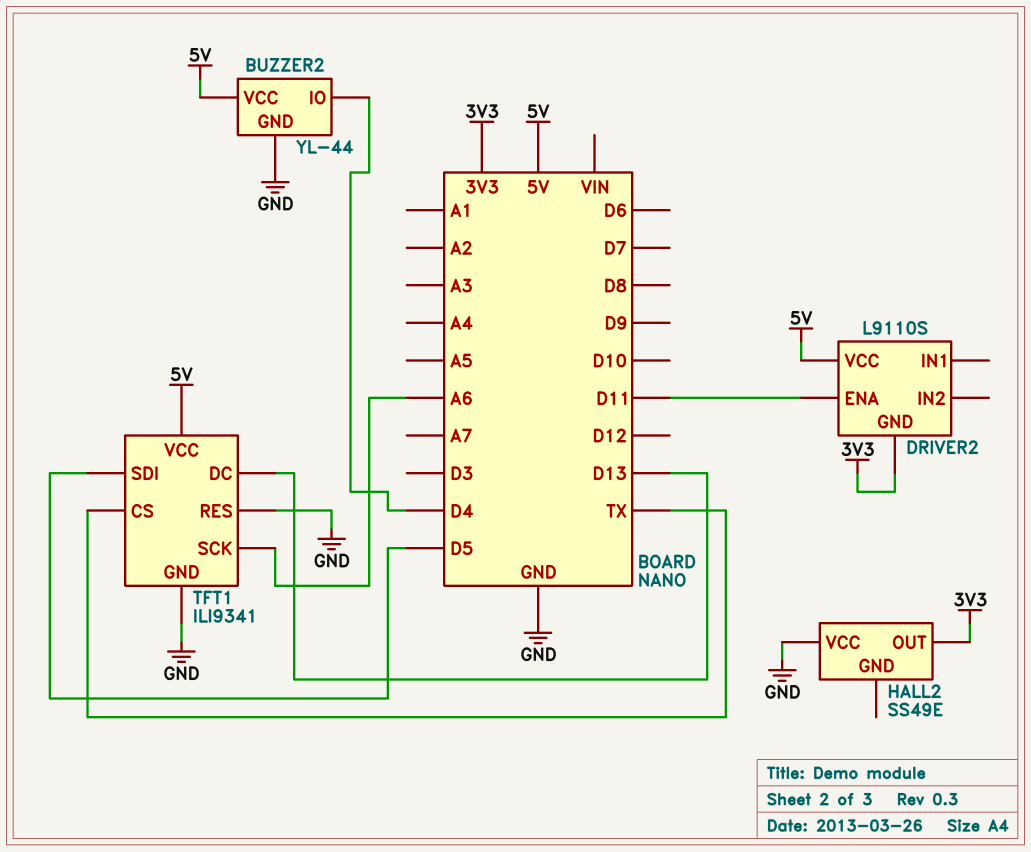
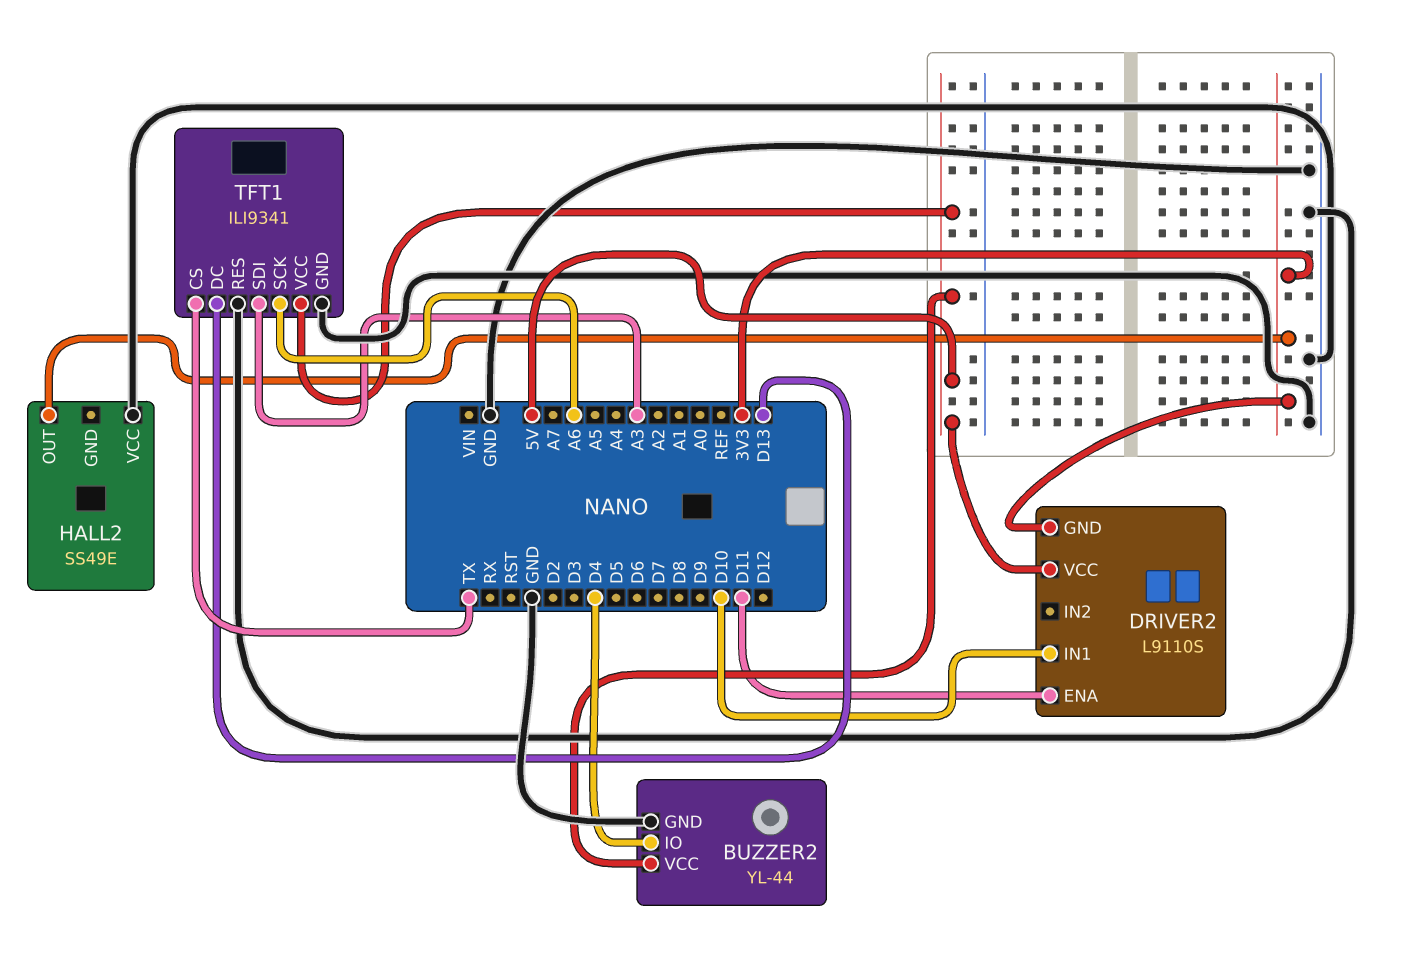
DRIVER2 pin IN1: none -> D10
TFT1 pin SDI: D5 -> A3

